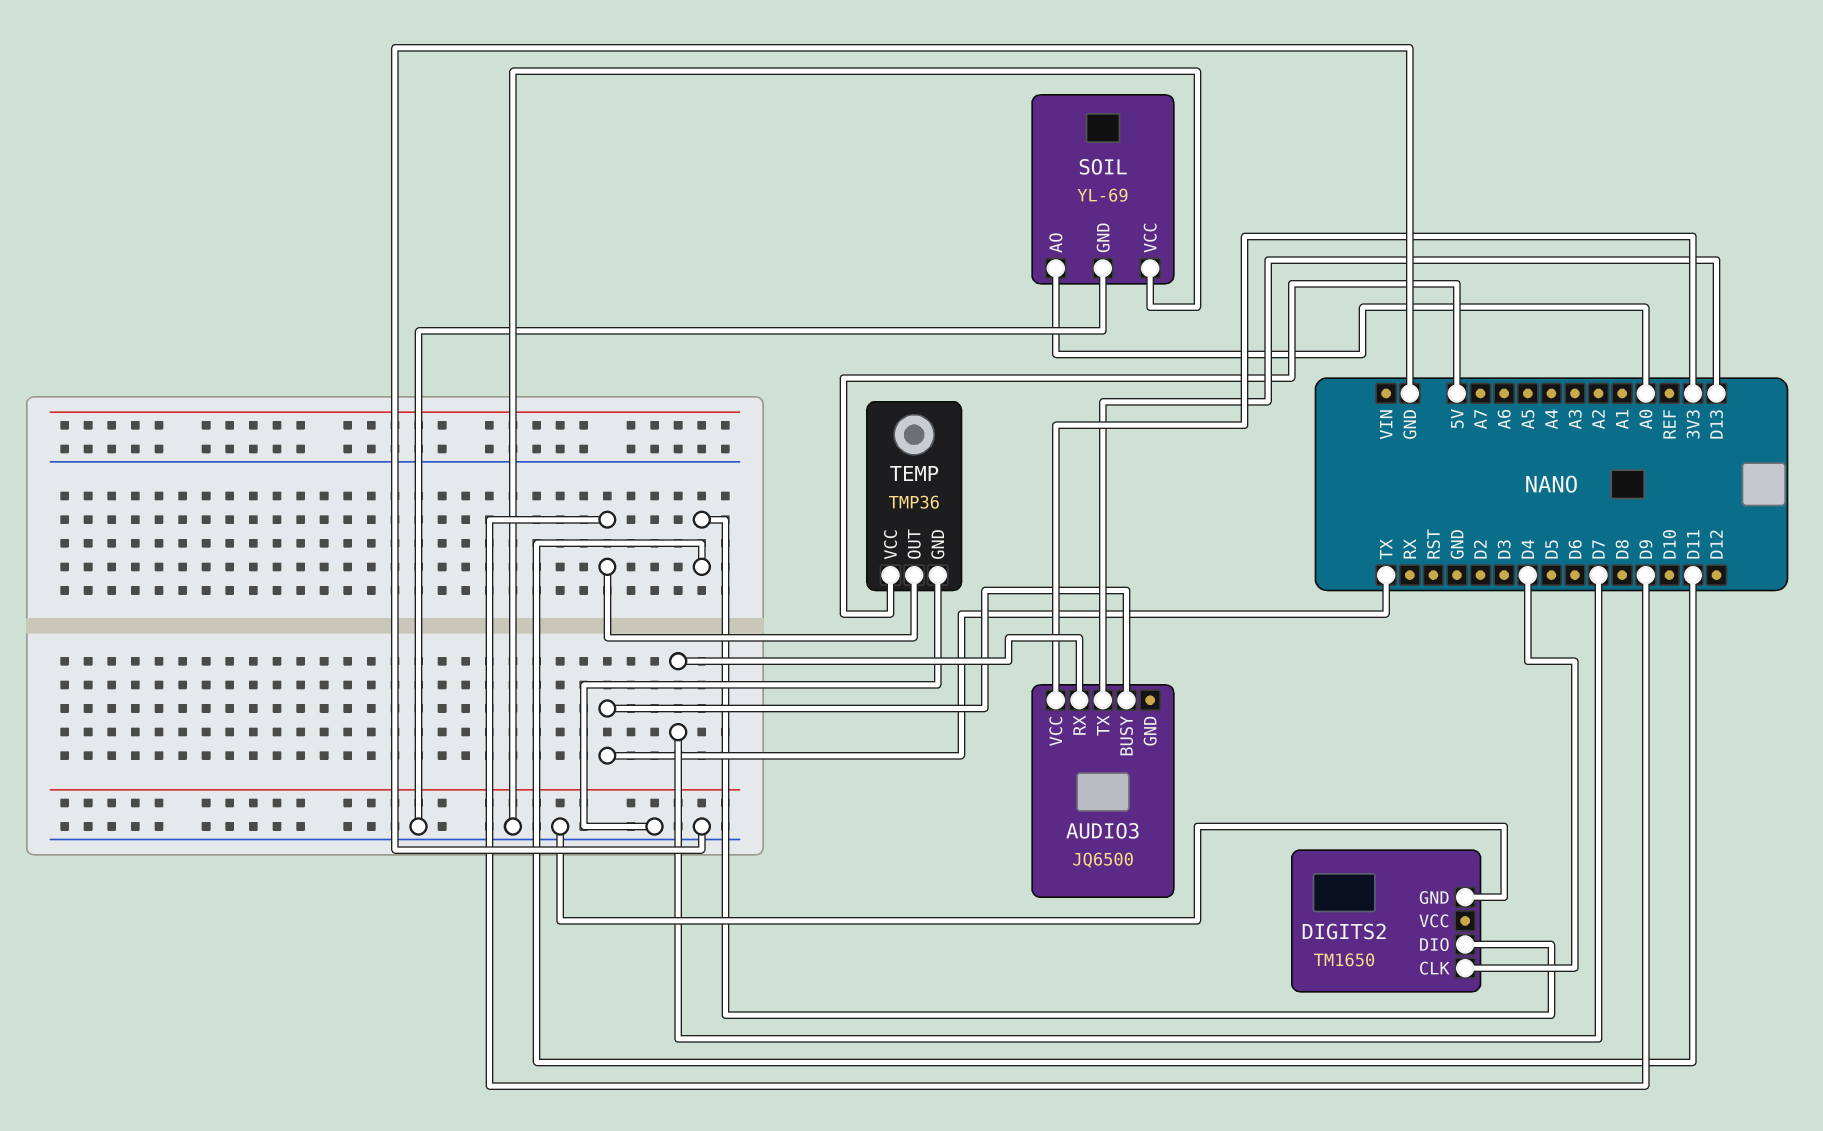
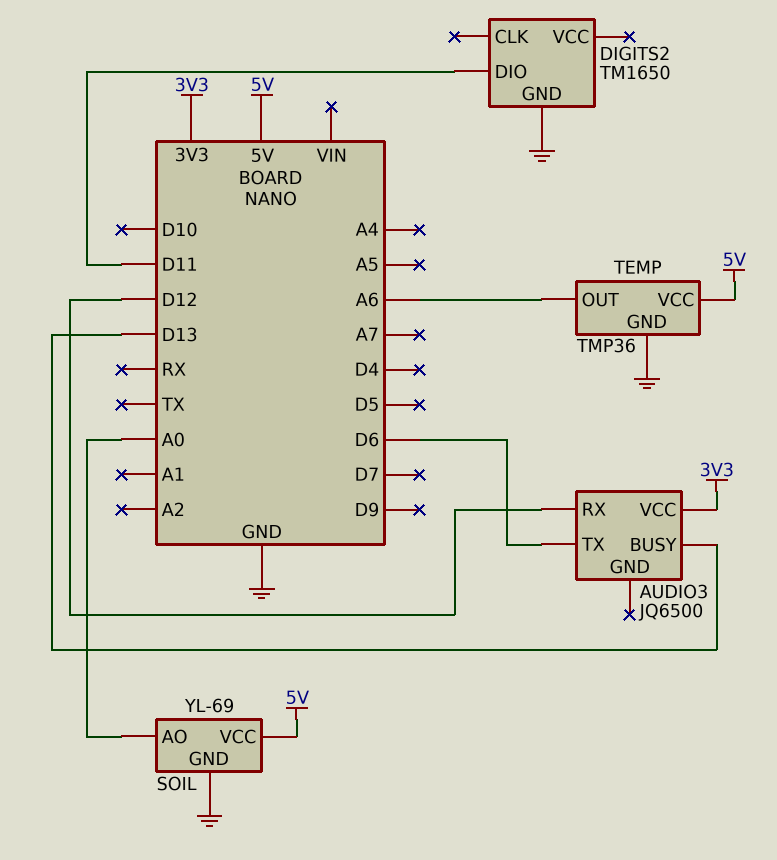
AUDIO3 pin BUSY: TX -> D13
AUDIO3 pin RX: D7 -> D12
AUDIO3 pin TX: D13 -> D6
DIGITS2 pin CLK: D4 -> none
SOIL pin VCC: GND -> 5V
TEMP pin OUT: D9 -> A6

